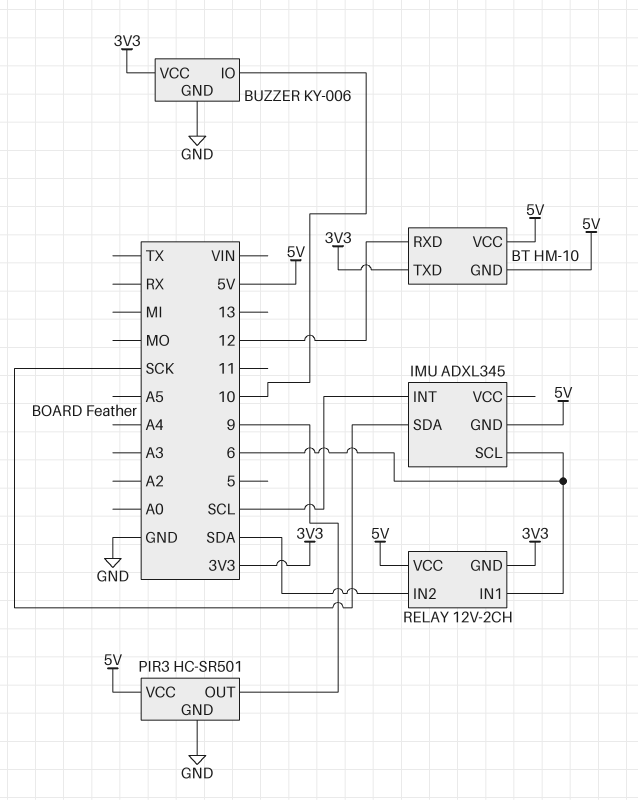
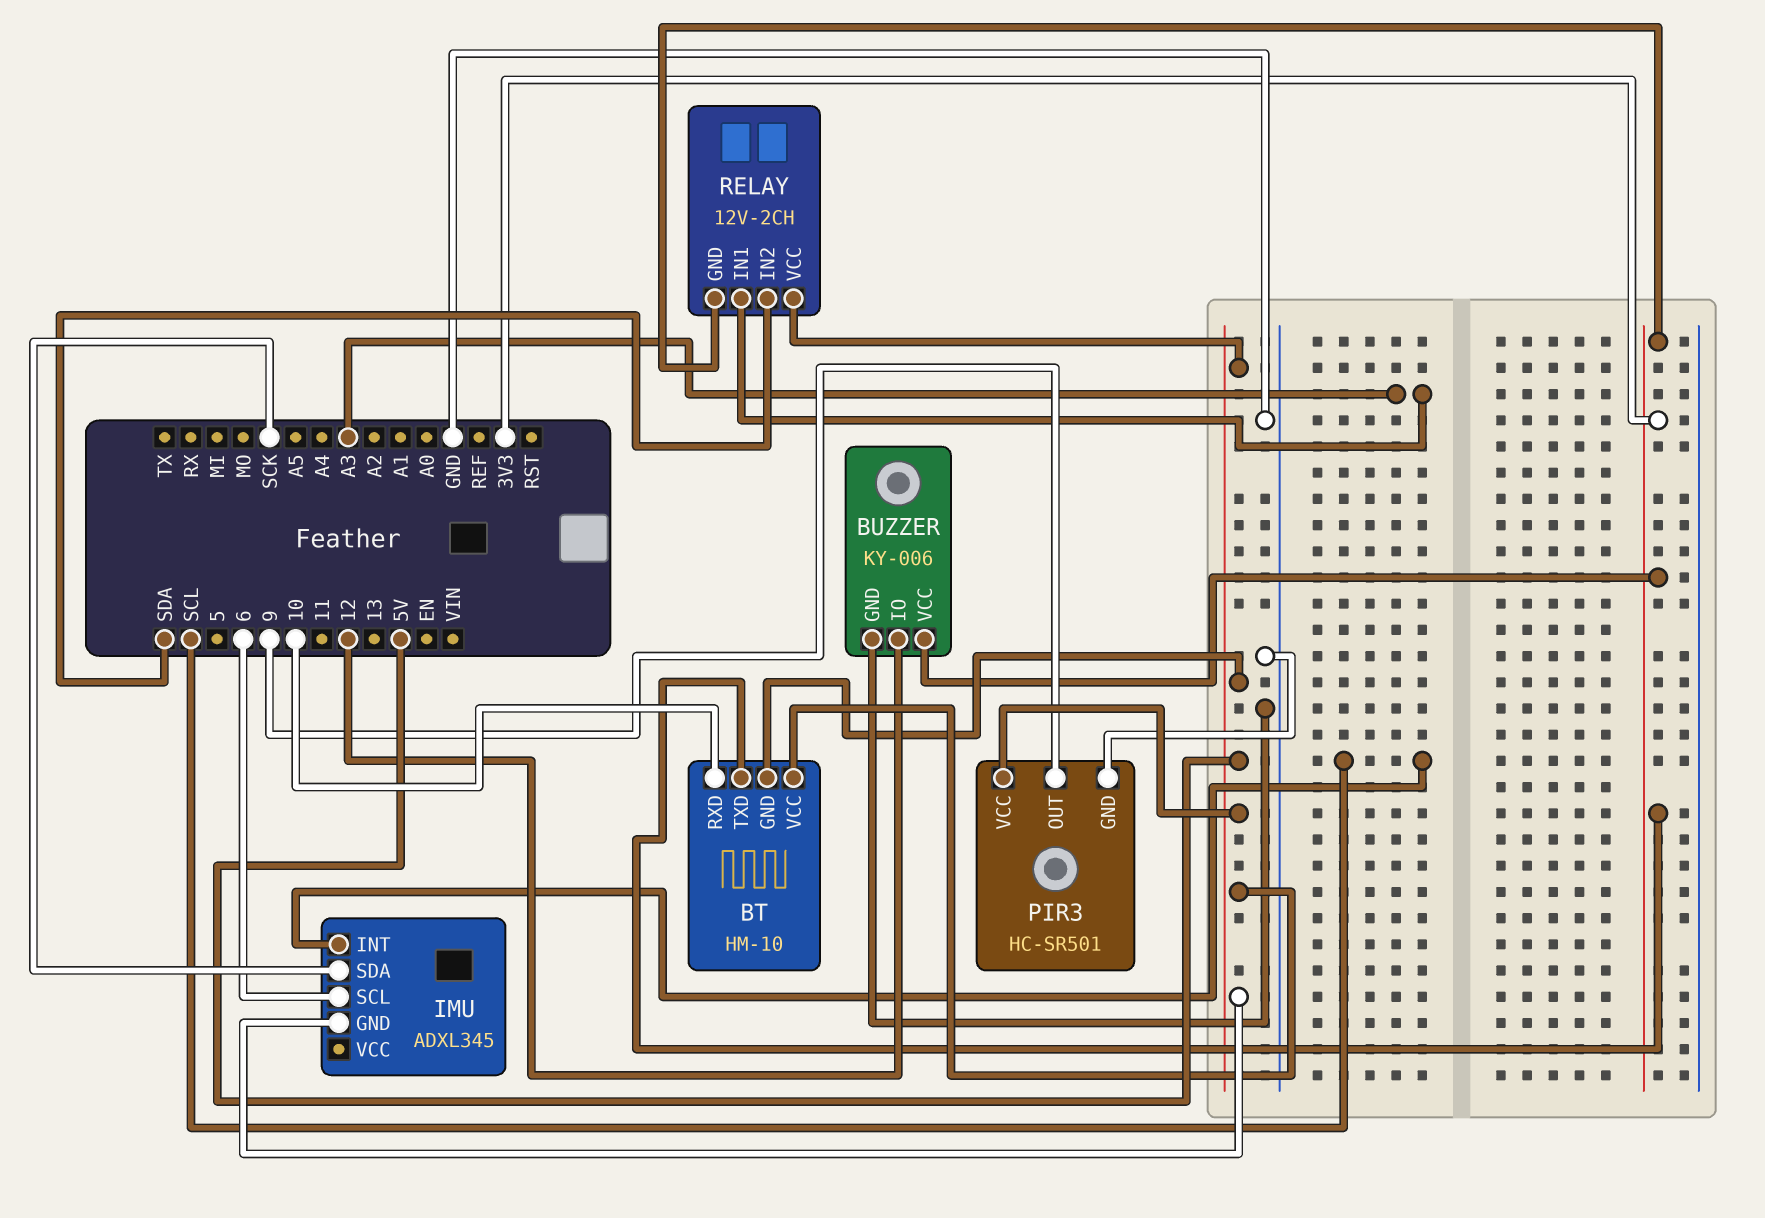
BT pin RXD: 12 -> 10
BUZZER pin IO: 10 -> 12
RELAY pin IN1: 6 -> A3

